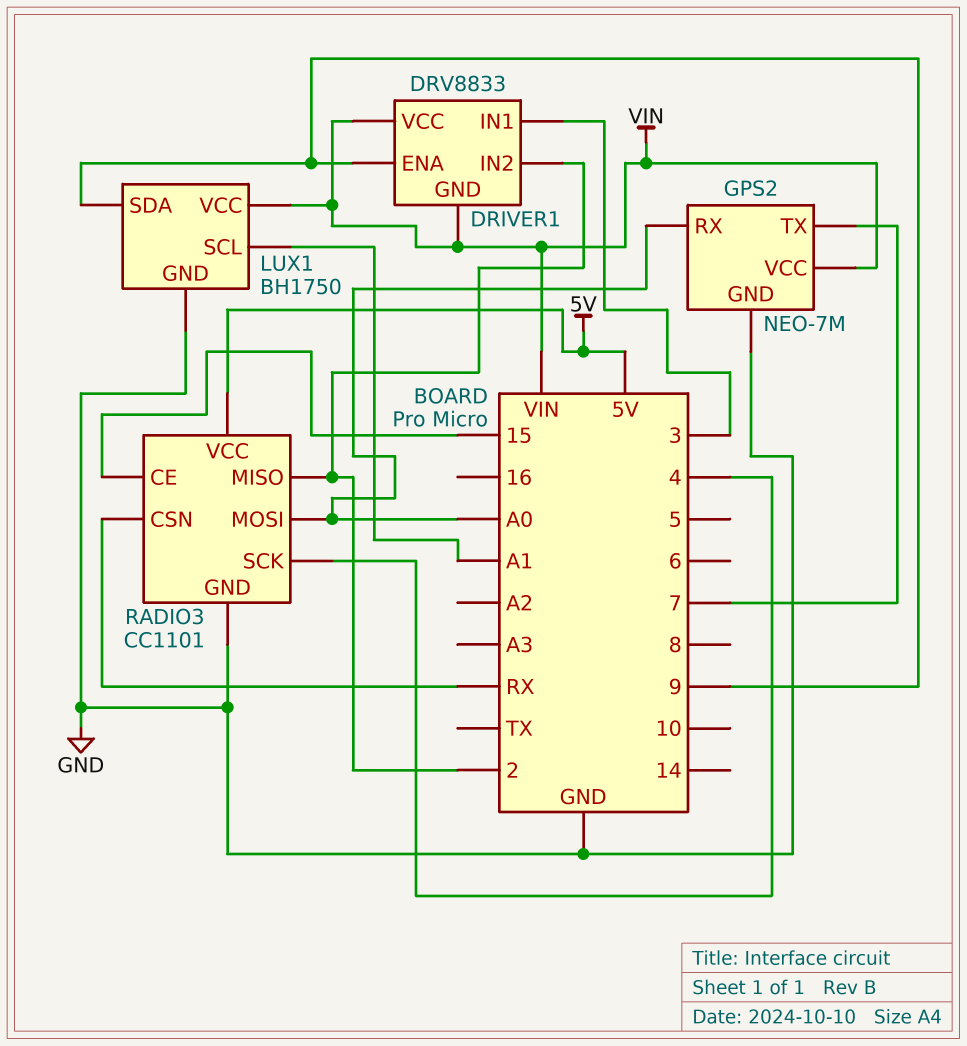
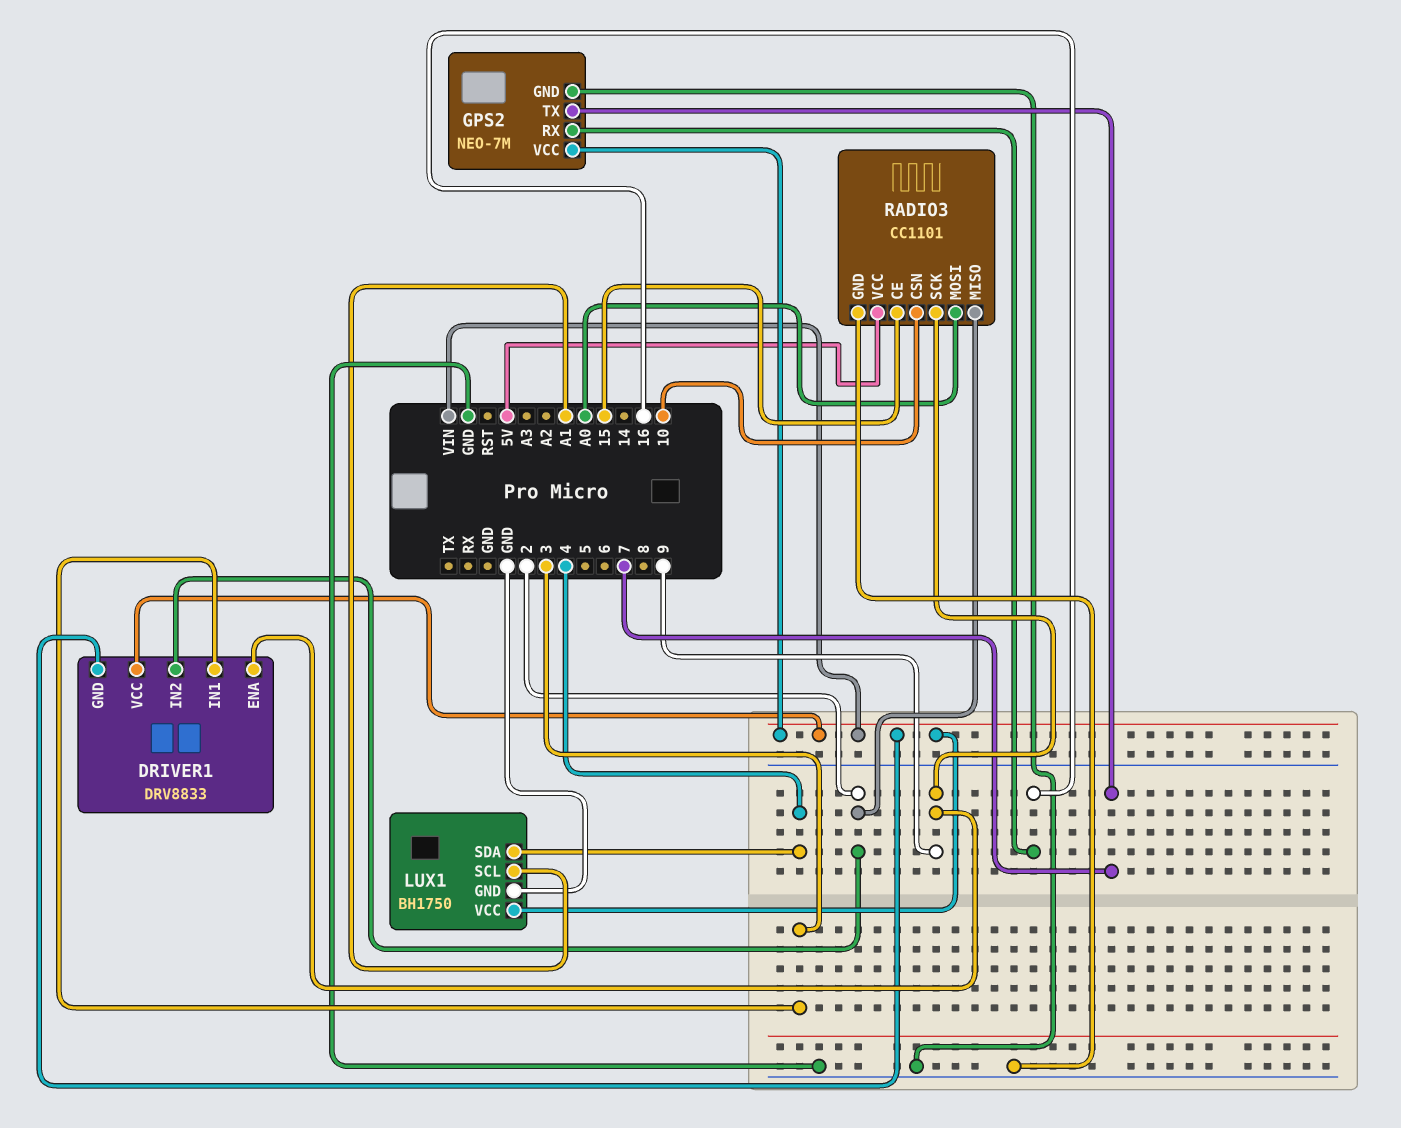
GPS2 pin RX: A0 -> 16
LUX1 pin SDA: 9 -> 4
RADIO3 pin CSN: RX -> 10
RADIO3 pin SCK: 4 -> 9

